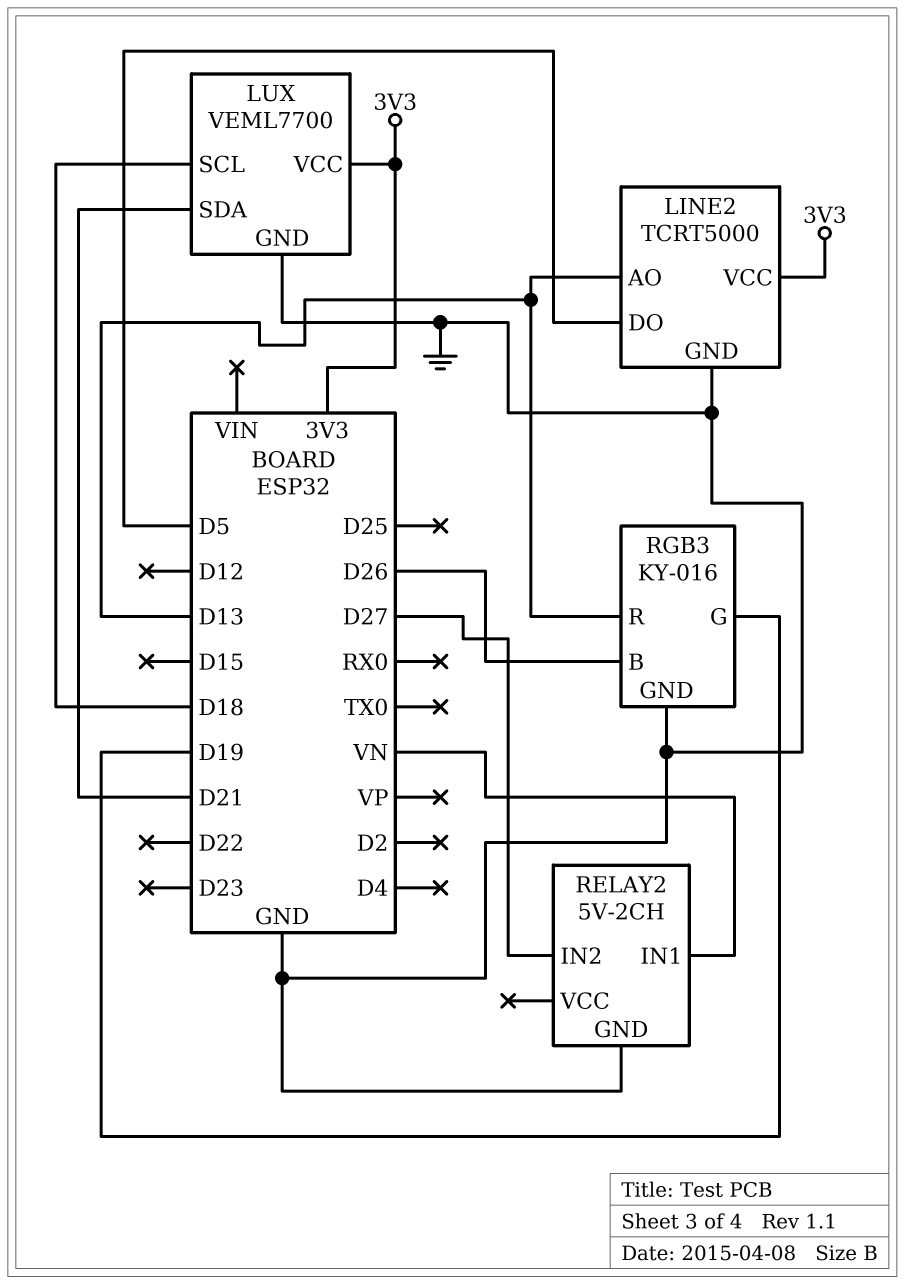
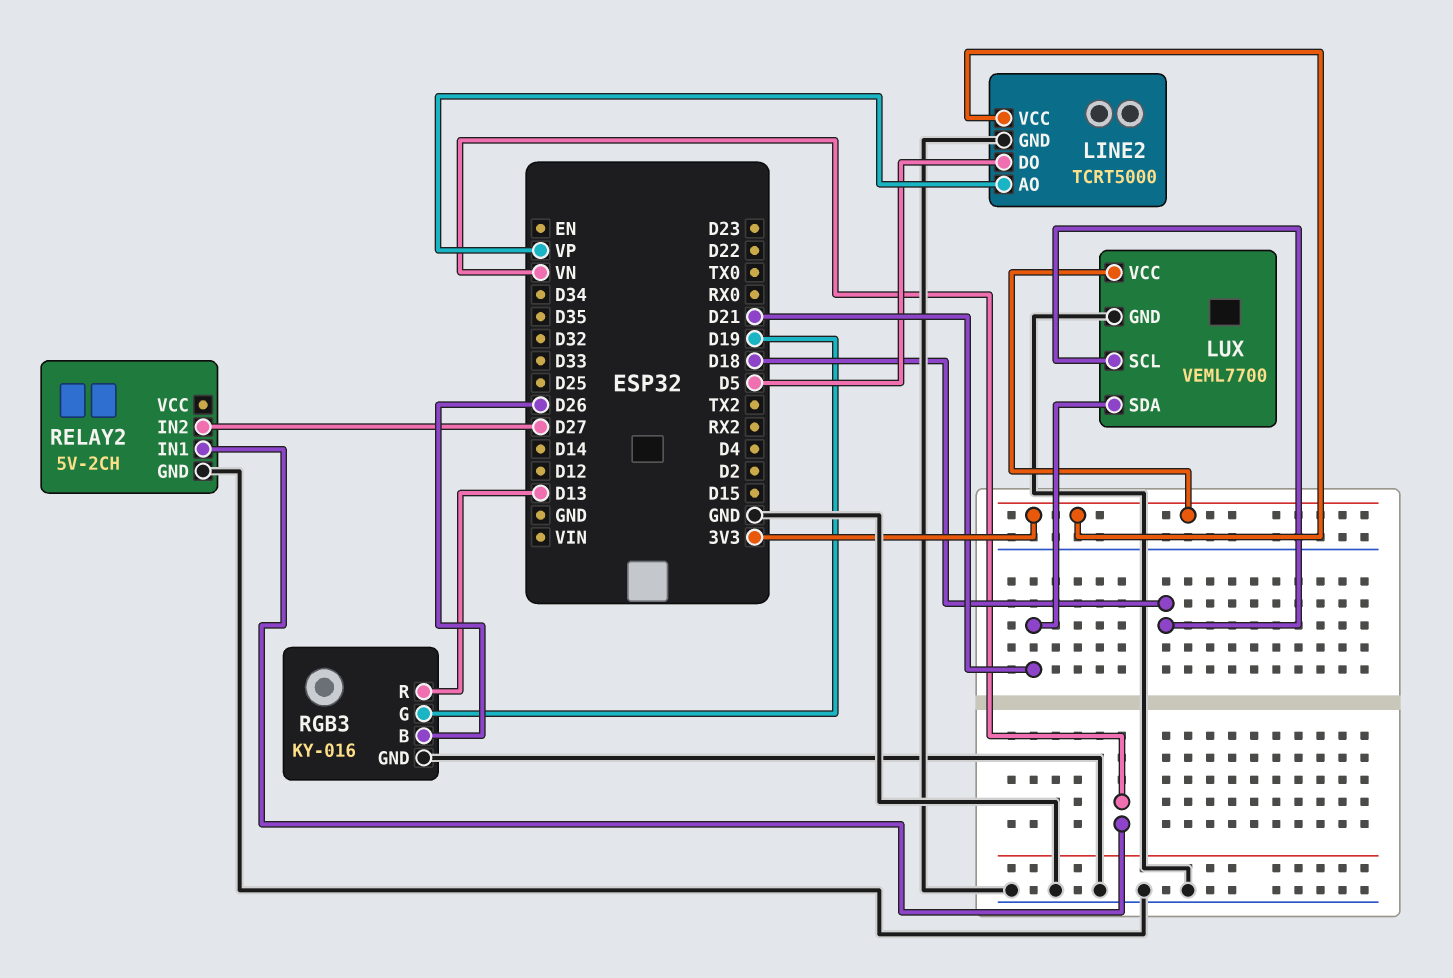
LINE2 pin AO: D13 -> VP

